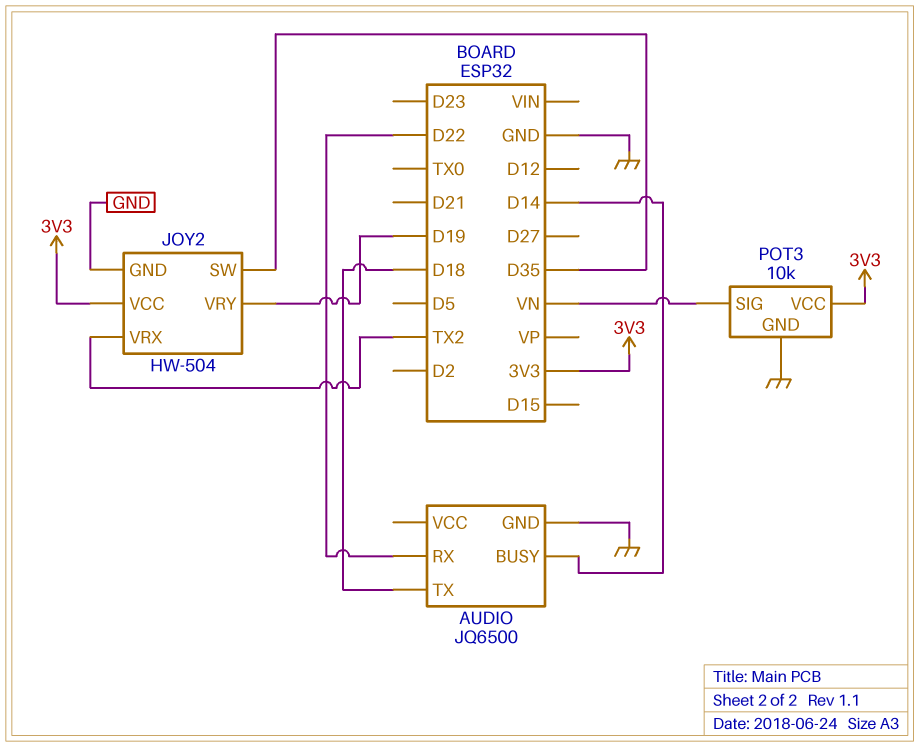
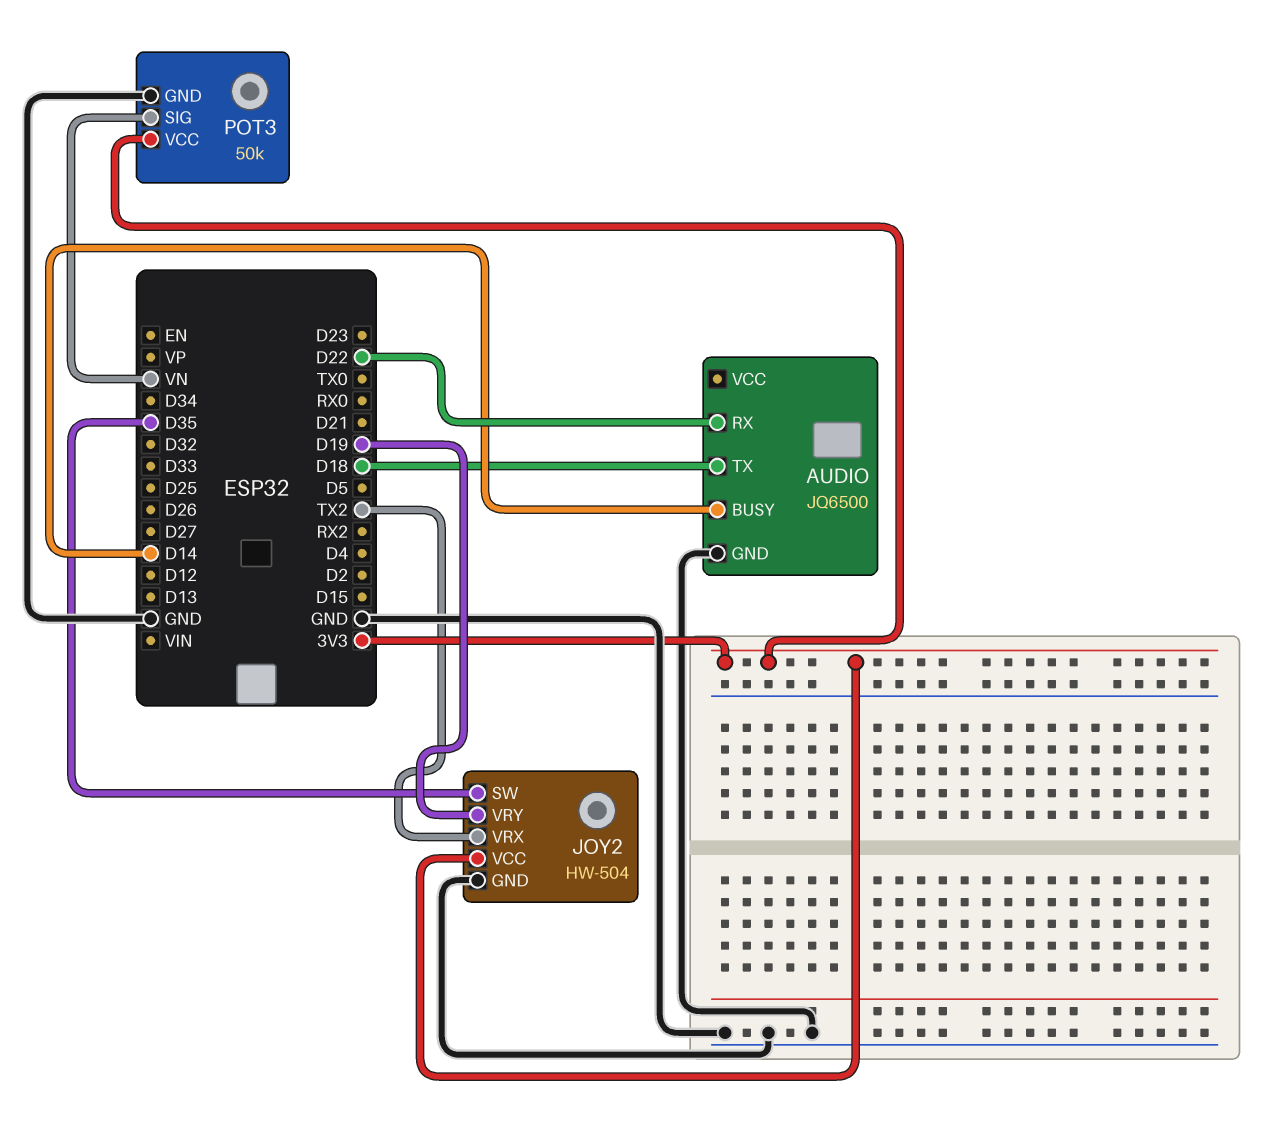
POT3: 10k -> 50k

